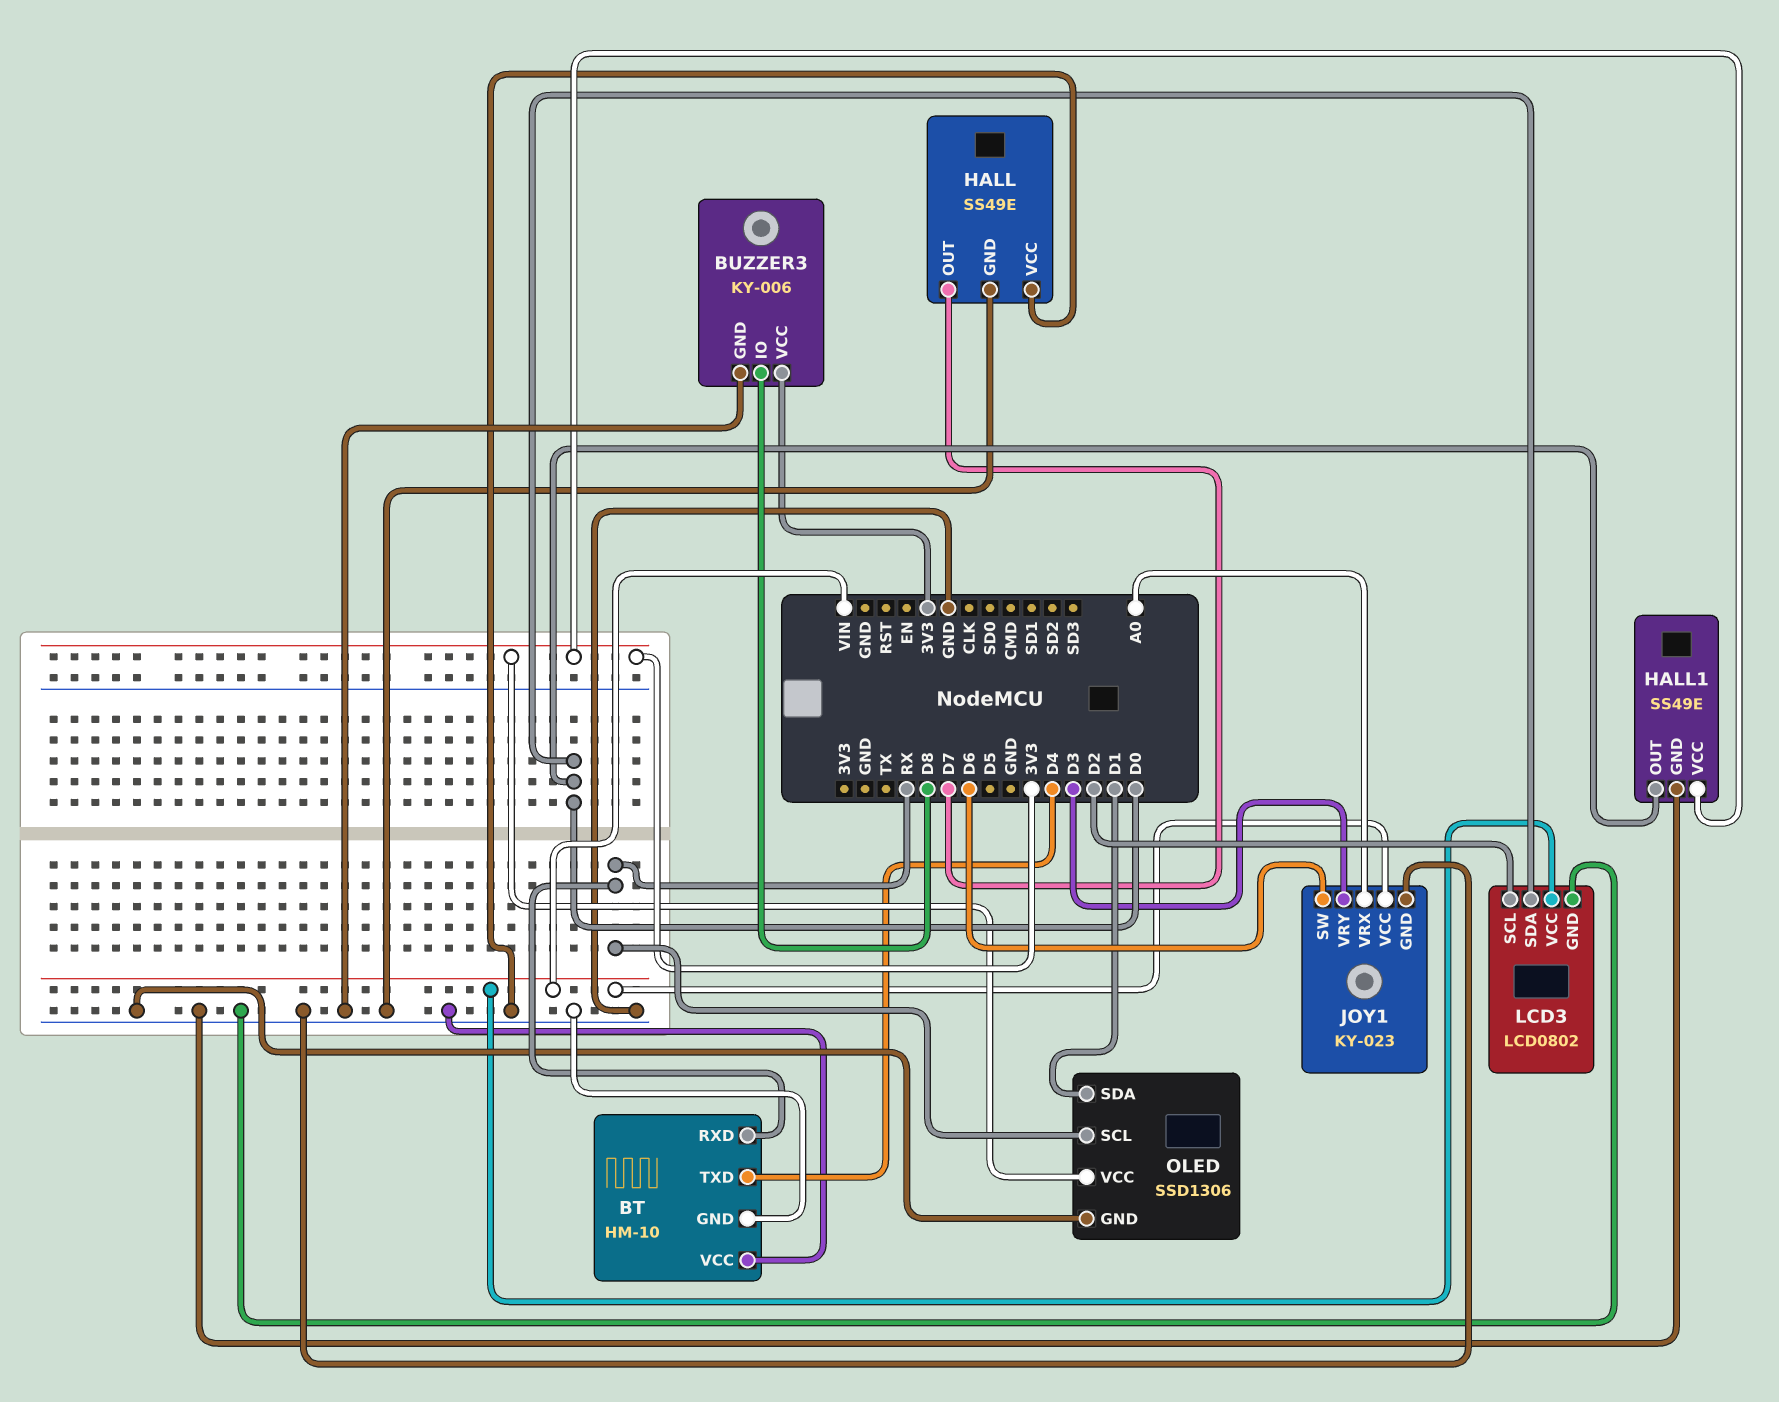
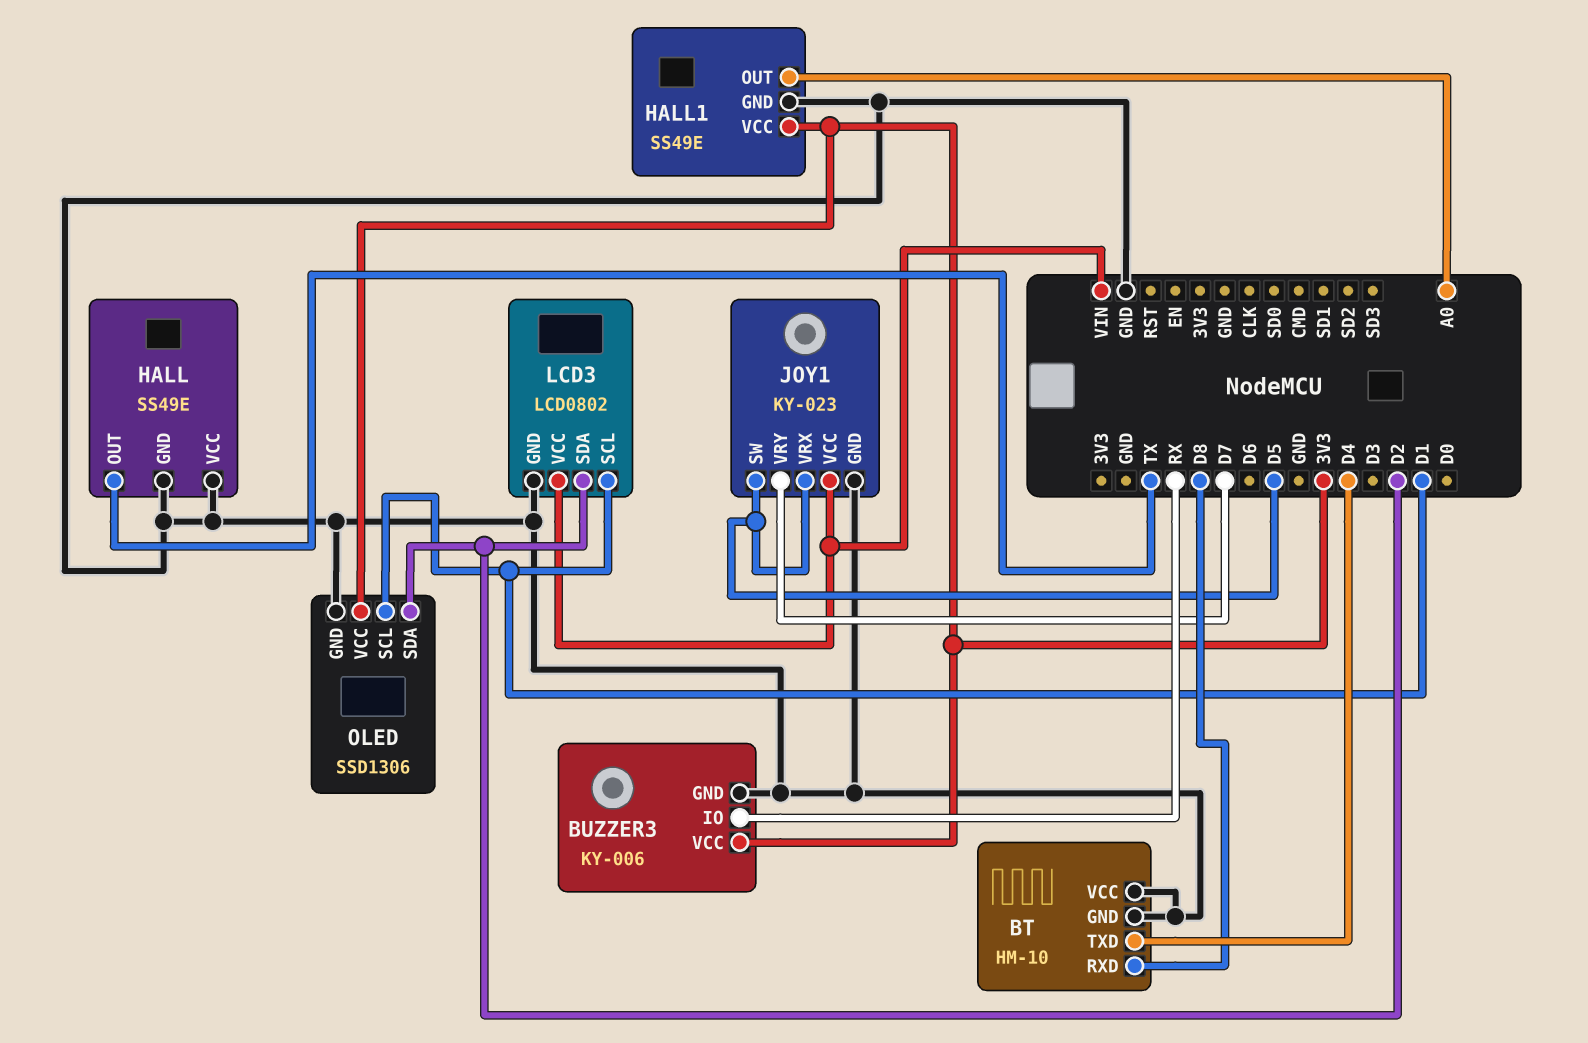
BT pin RXD: RX -> D8
BUZZER3 pin IO: D8 -> RX
HALL pin OUT: D7 -> TX
HALL1 pin OUT: D0 -> A0
JOY1 pin SW: D6 -> D5
JOY1 pin VRX: A0 -> D5
JOY1 pin VRY: D3 -> D7
LCD3 pin SCL: D2 -> D1
LCD3 pin SDA: D0 -> D2
OLED pin SCL: RX -> D1
OLED pin SDA: D1 -> D2

